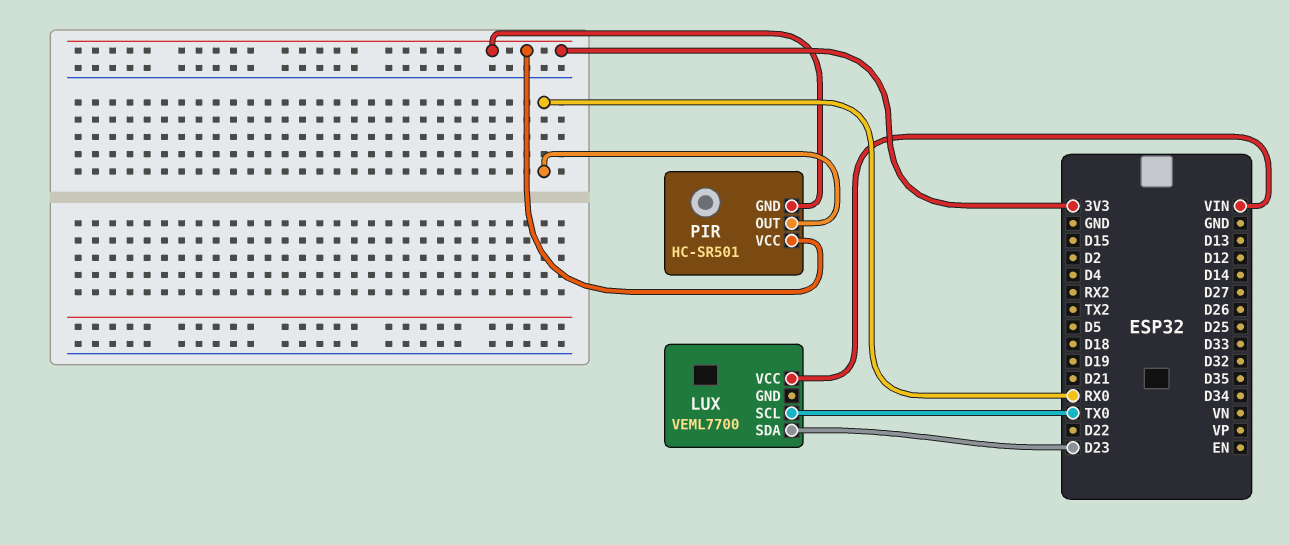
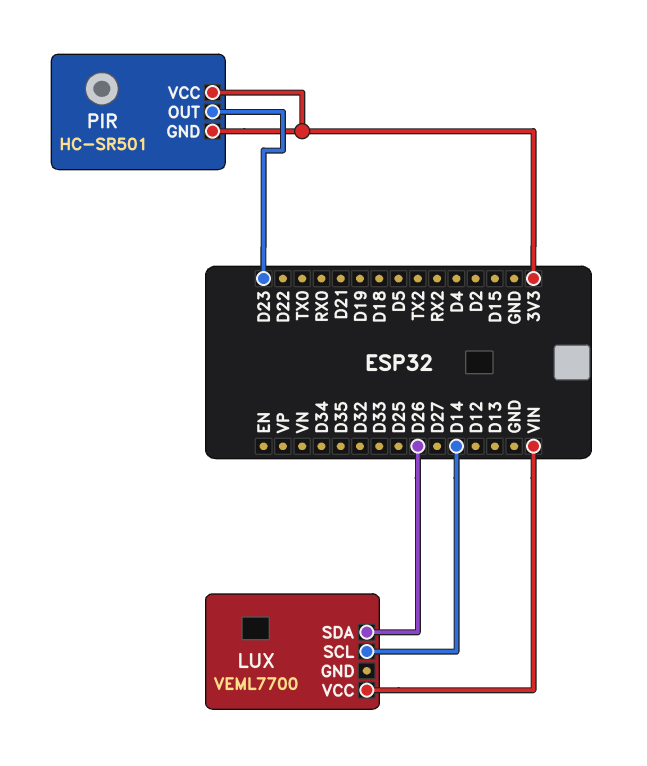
LUX pin SCL: TX0 -> D14
LUX pin SDA: D23 -> D26
PIR pin OUT: RX0 -> D23

